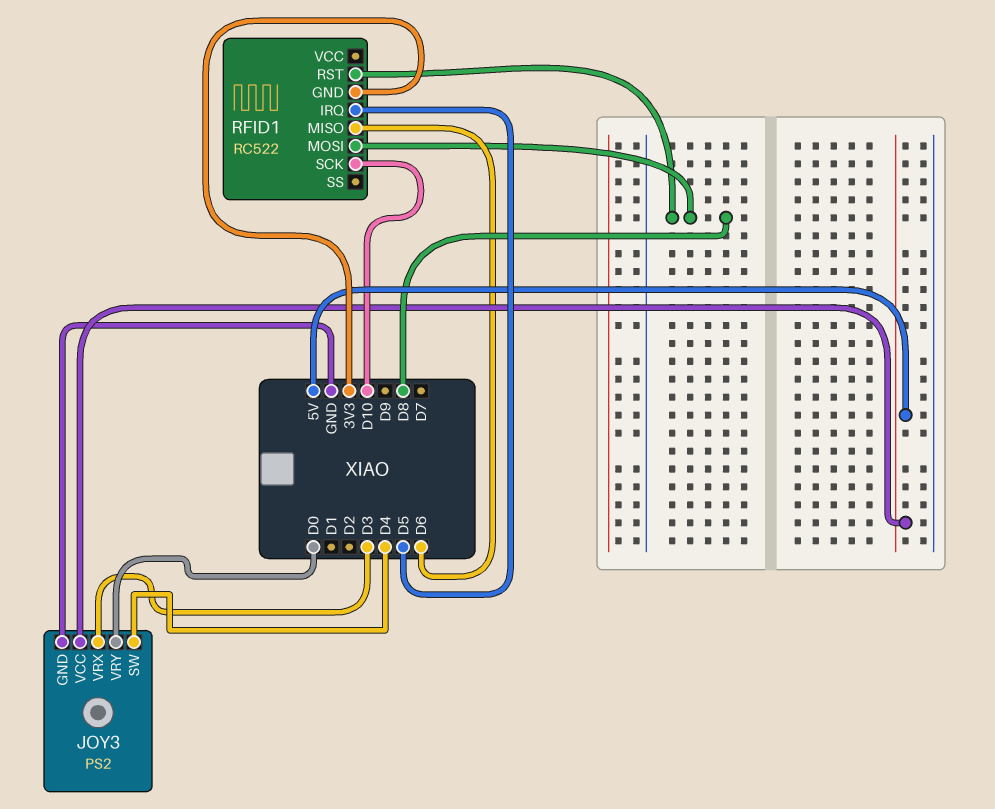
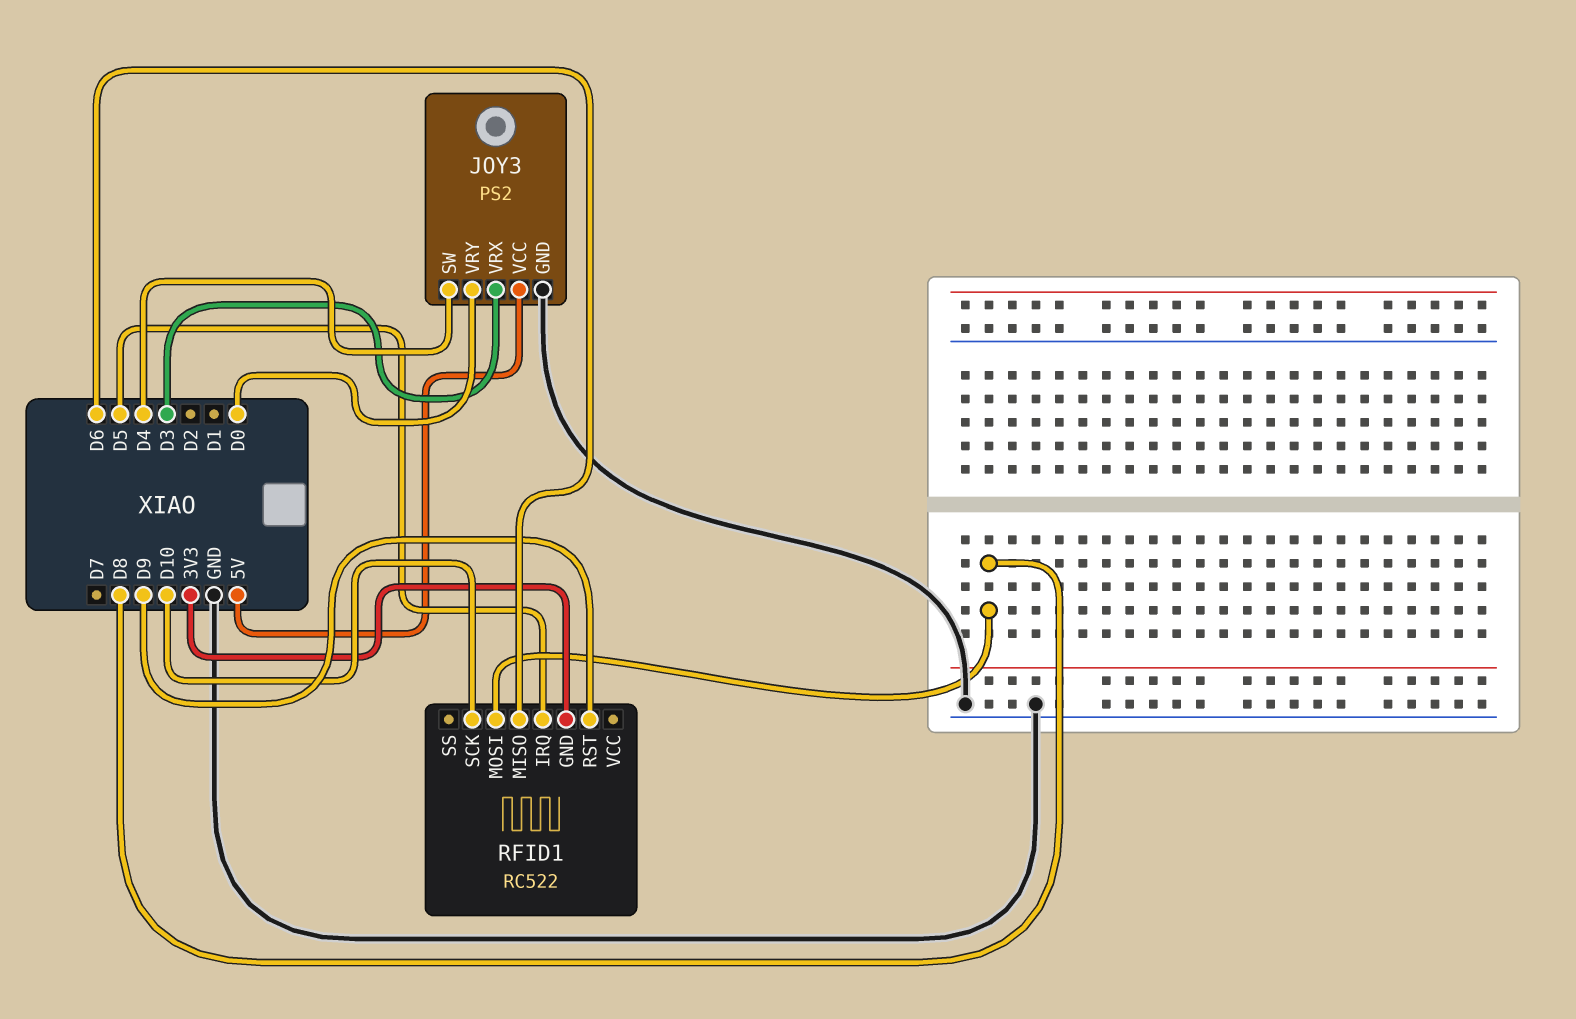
RFID1 pin RST: D8 -> D9

